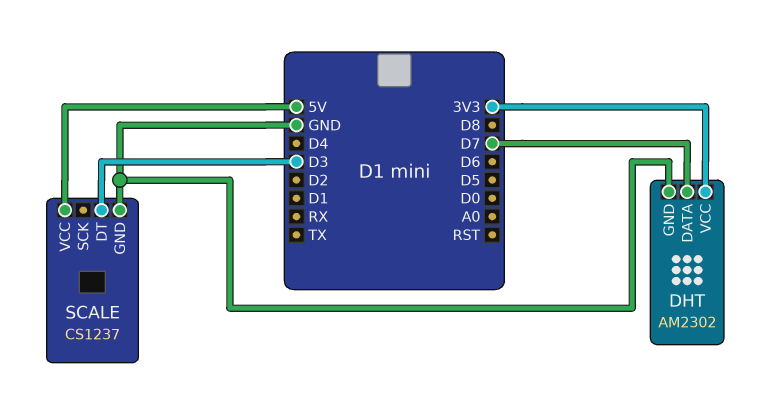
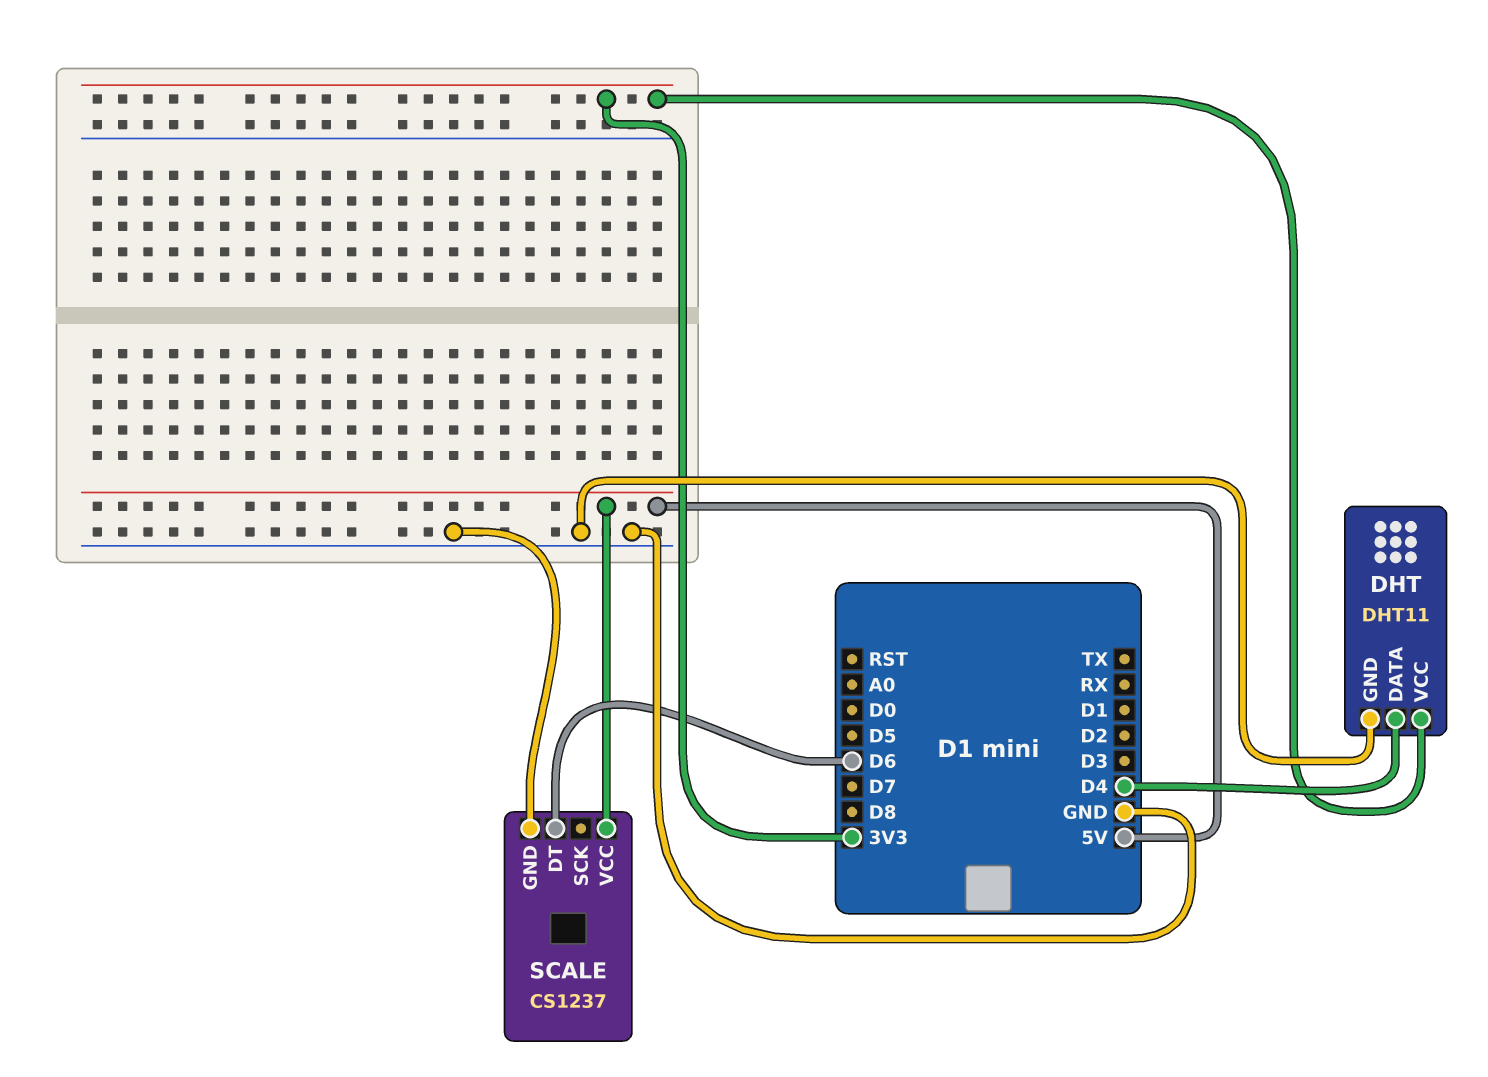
DHT: AM2302 -> DHT11
DHT pin DATA: D7 -> D4
SCALE pin DT: D3 -> D6

